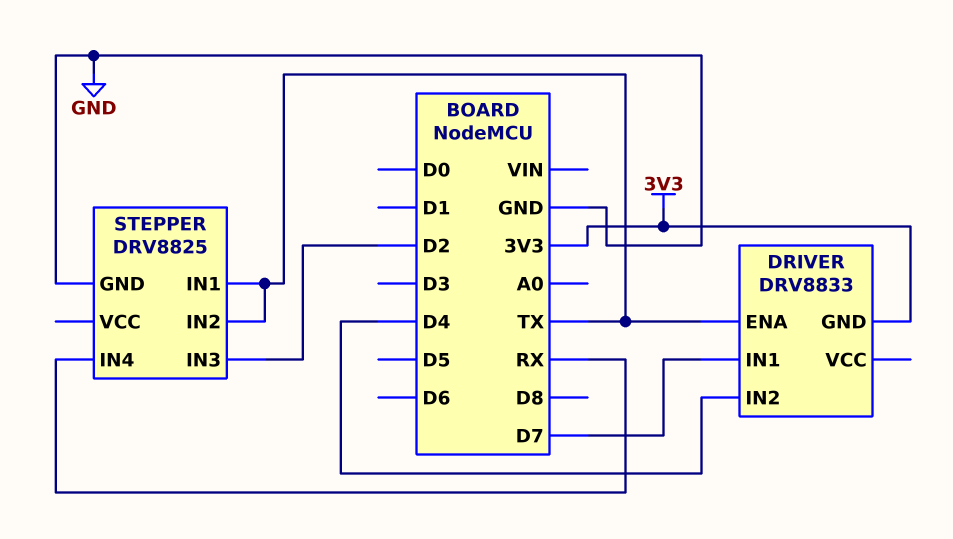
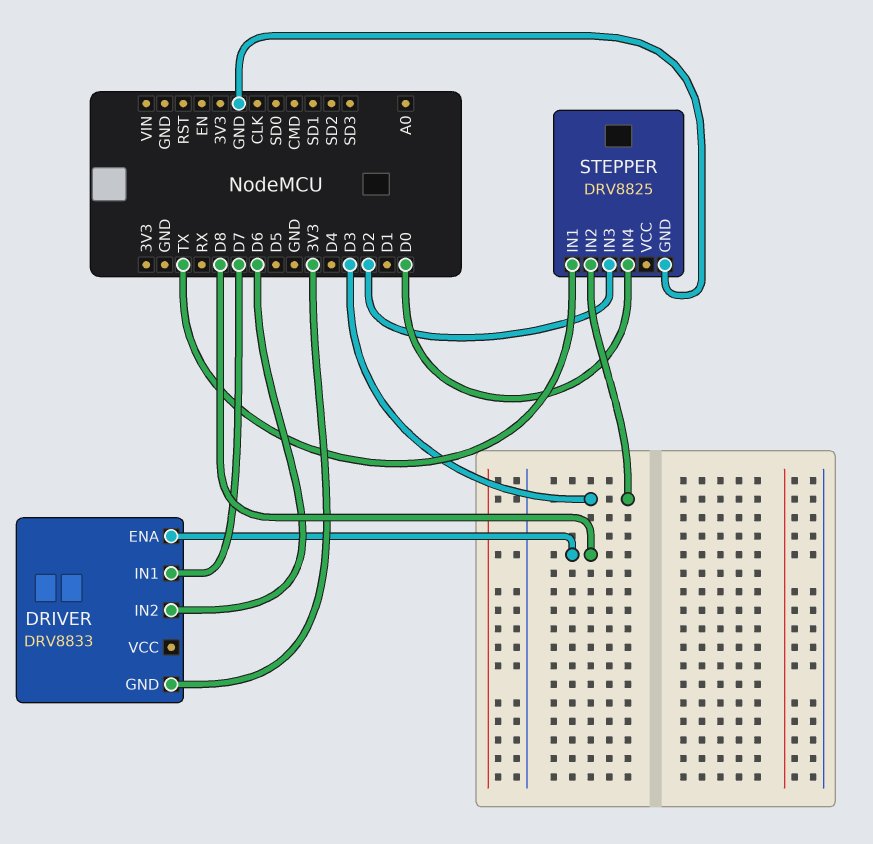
DRIVER pin ENA: TX -> D8
DRIVER pin IN2: D4 -> D6
STEPPER pin IN2: TX -> D3
STEPPER pin IN4: RX -> D0

